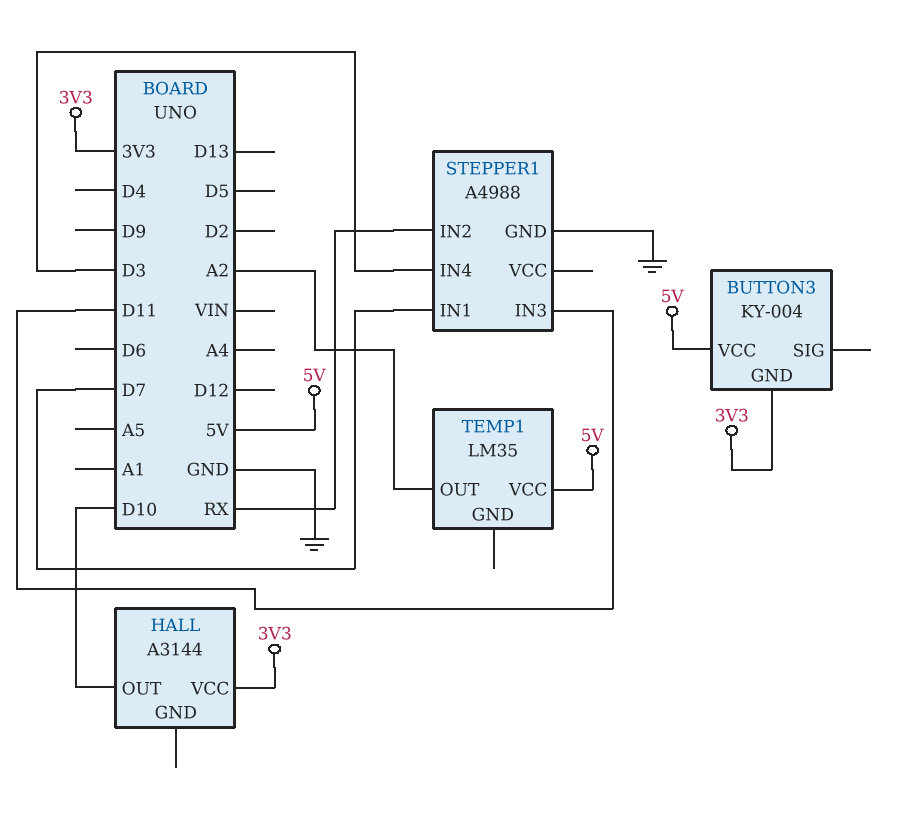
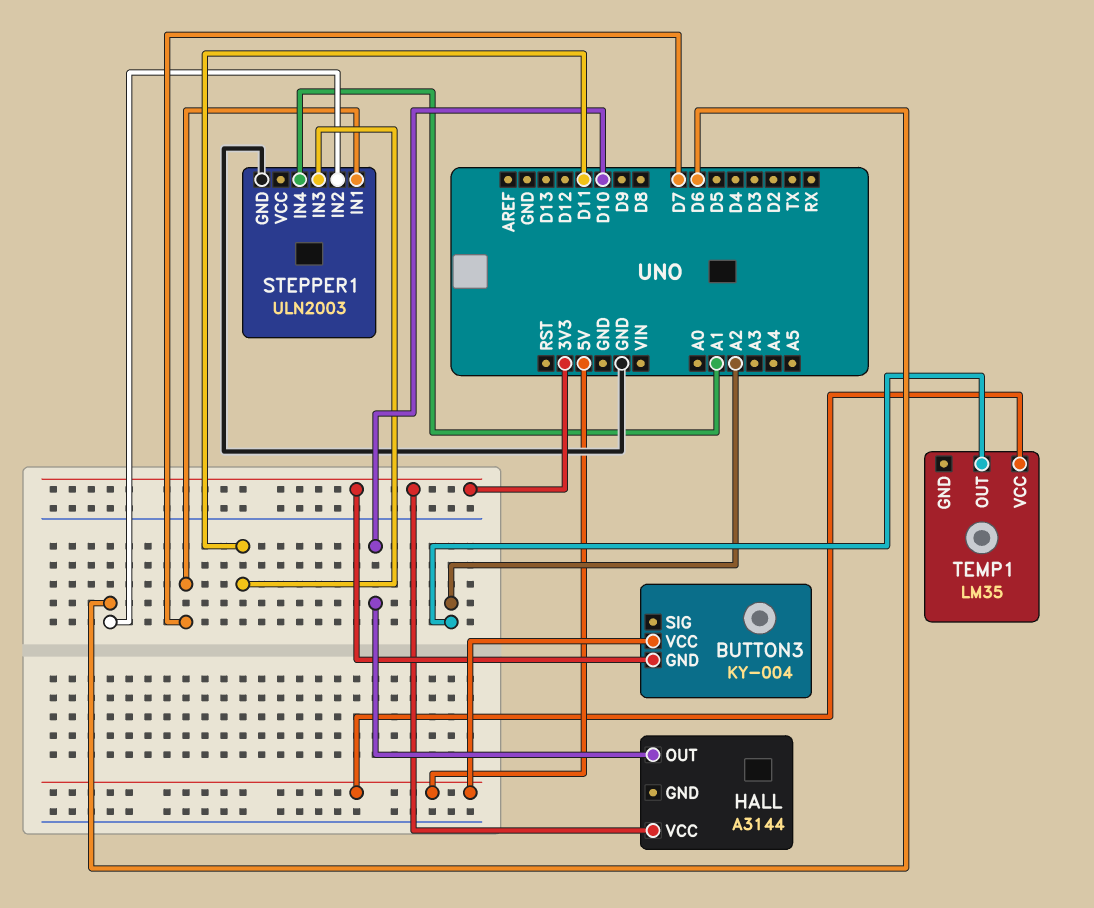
STEPPER1: A4988 -> ULN2003
STEPPER1 pin IN2: RX -> D6
STEPPER1 pin IN4: D3 -> A1

